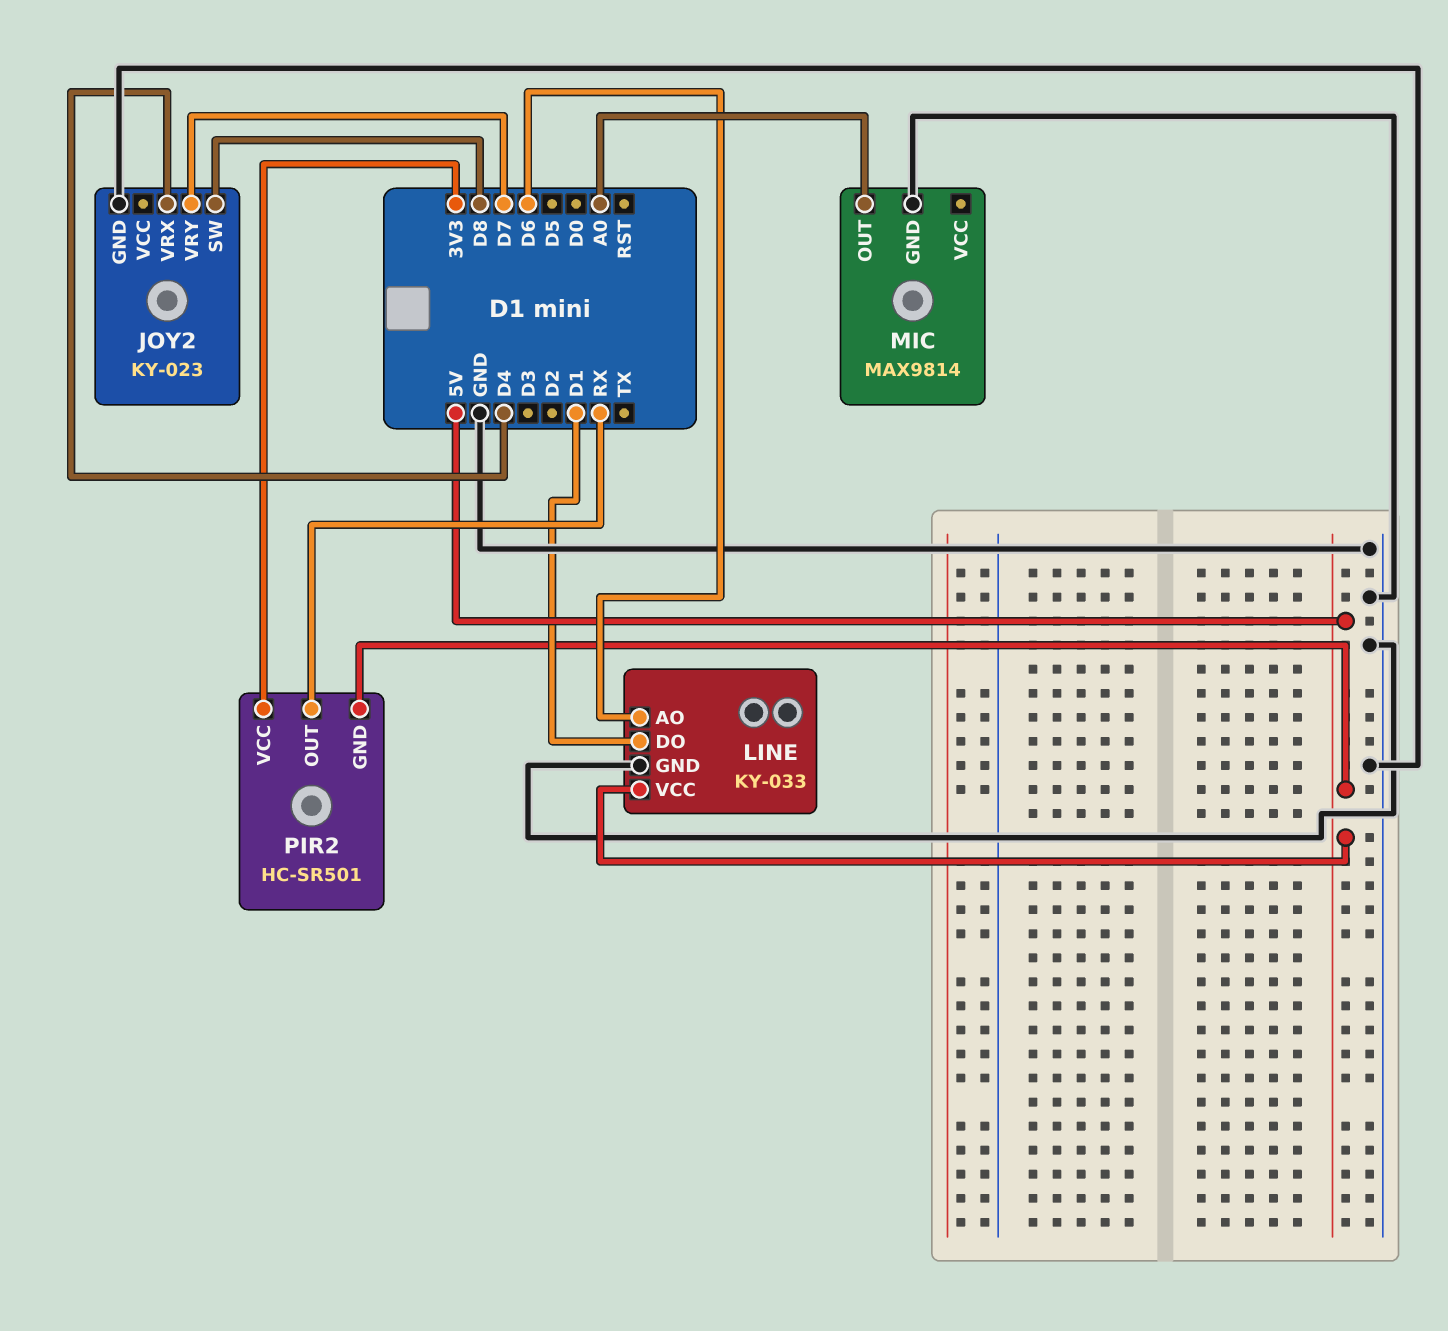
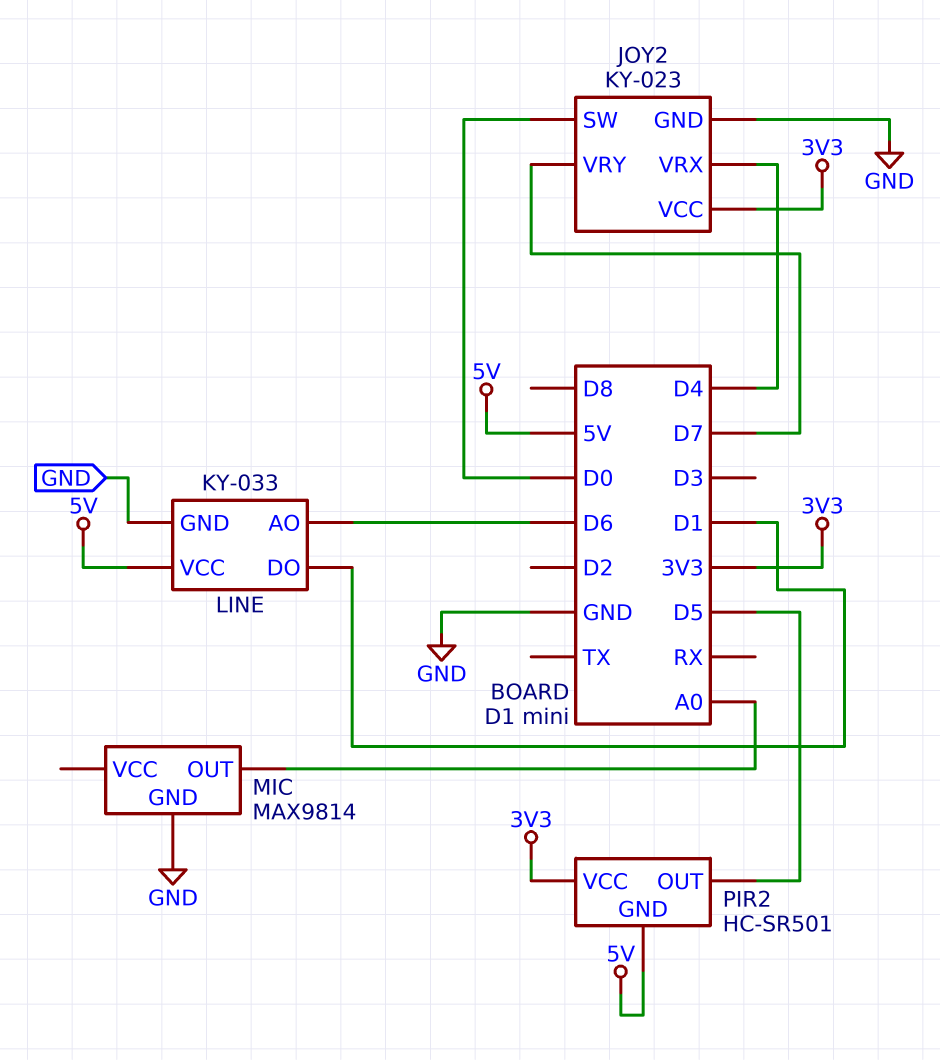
JOY2 pin SW: D8 -> D0
JOY2 pin VCC: none -> 3V3
PIR2 pin OUT: RX -> D5

